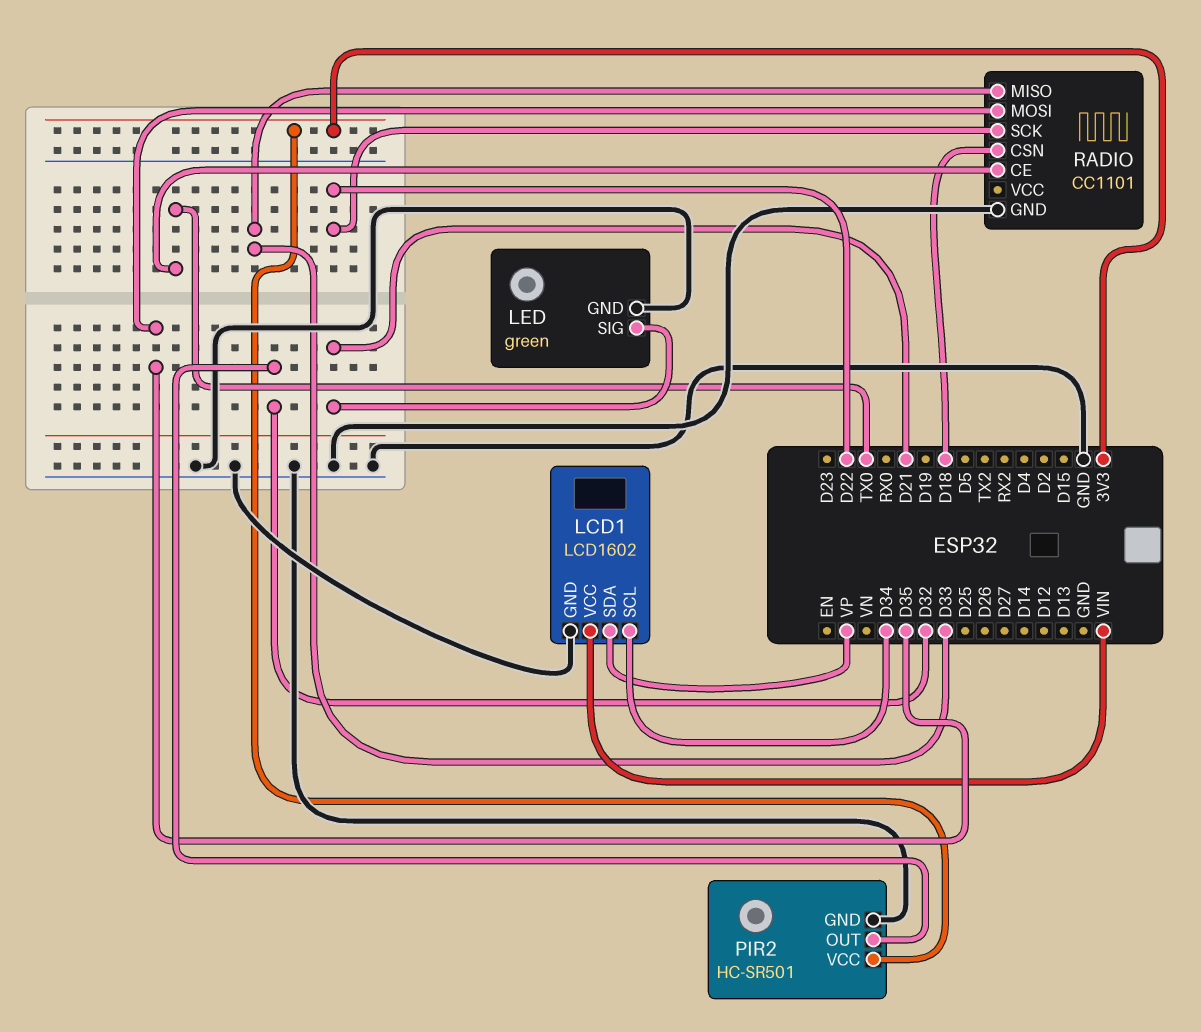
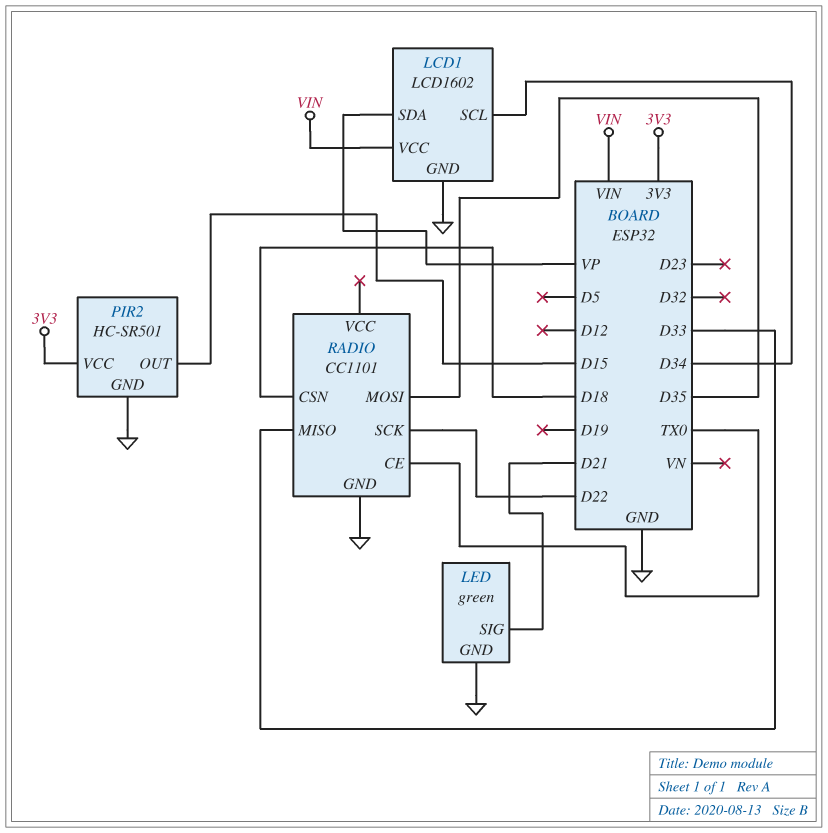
PIR2 pin OUT: D32 -> D15

